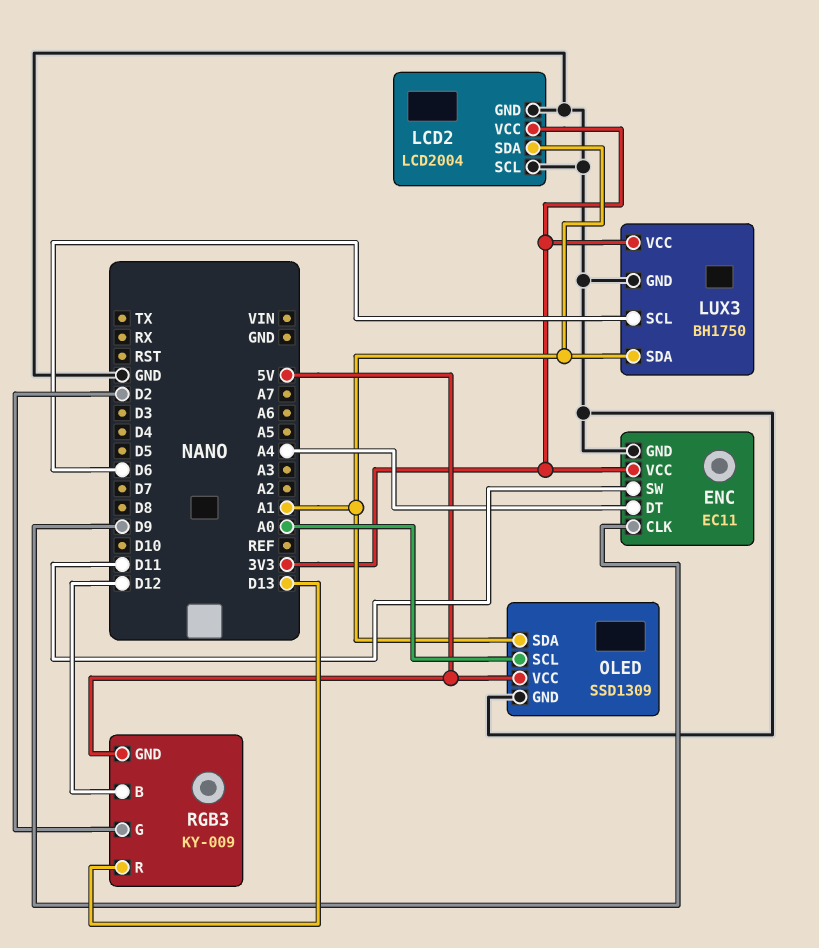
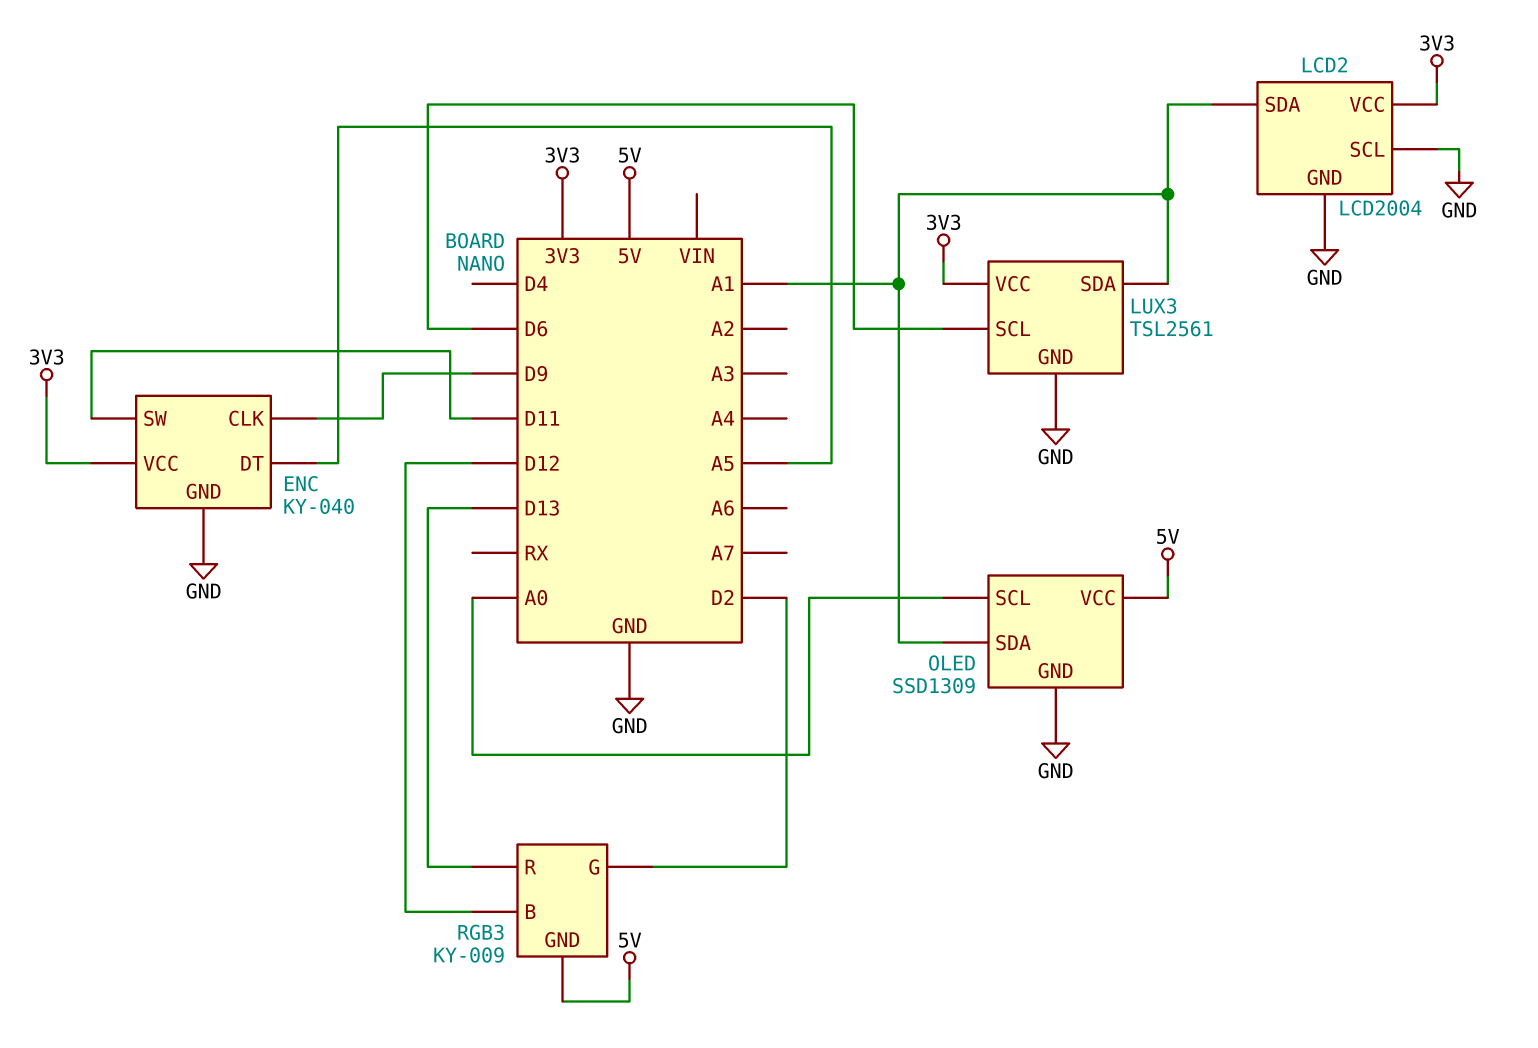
ENC: EC11 -> KY-040
ENC pin DT: A4 -> A5
LUX3: BH1750 -> TSL2561

